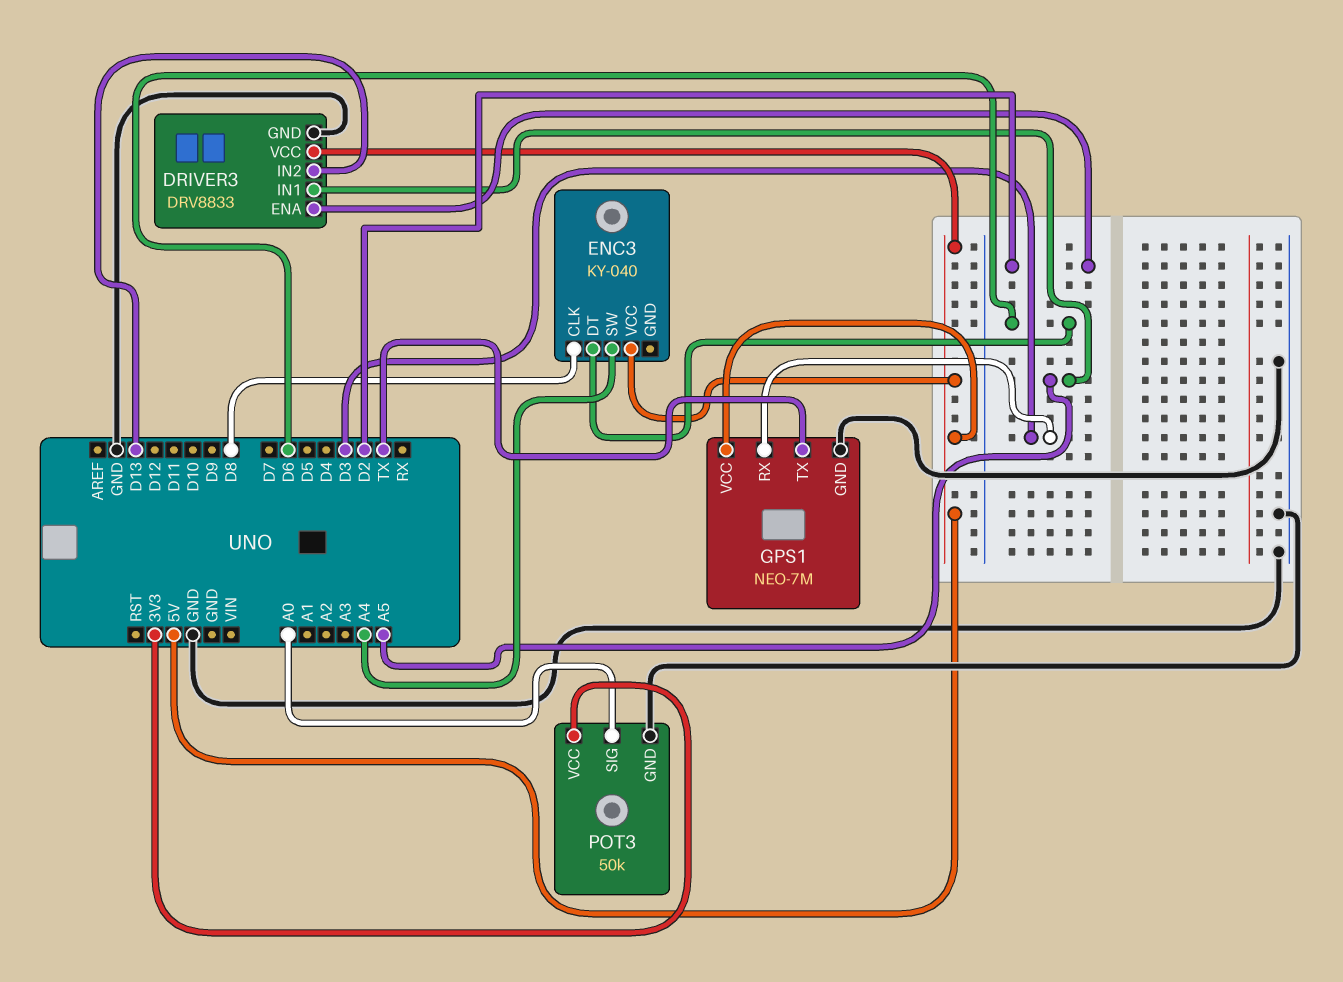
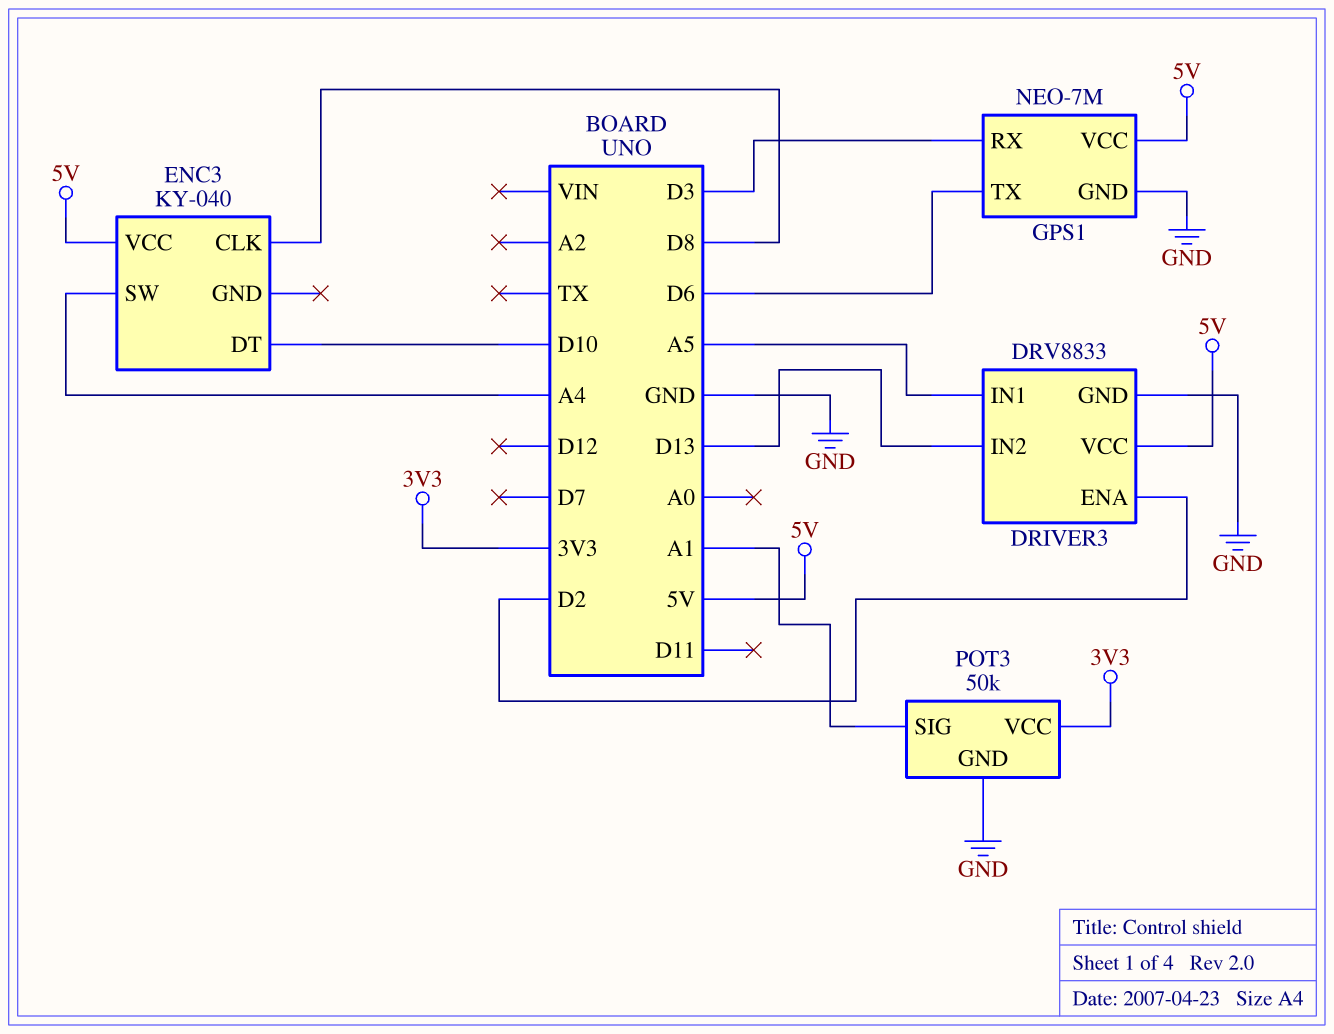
ENC3 pin DT: D6 -> D10
GPS1 pin TX: TX -> D6
POT3 pin SIG: A0 -> A1

